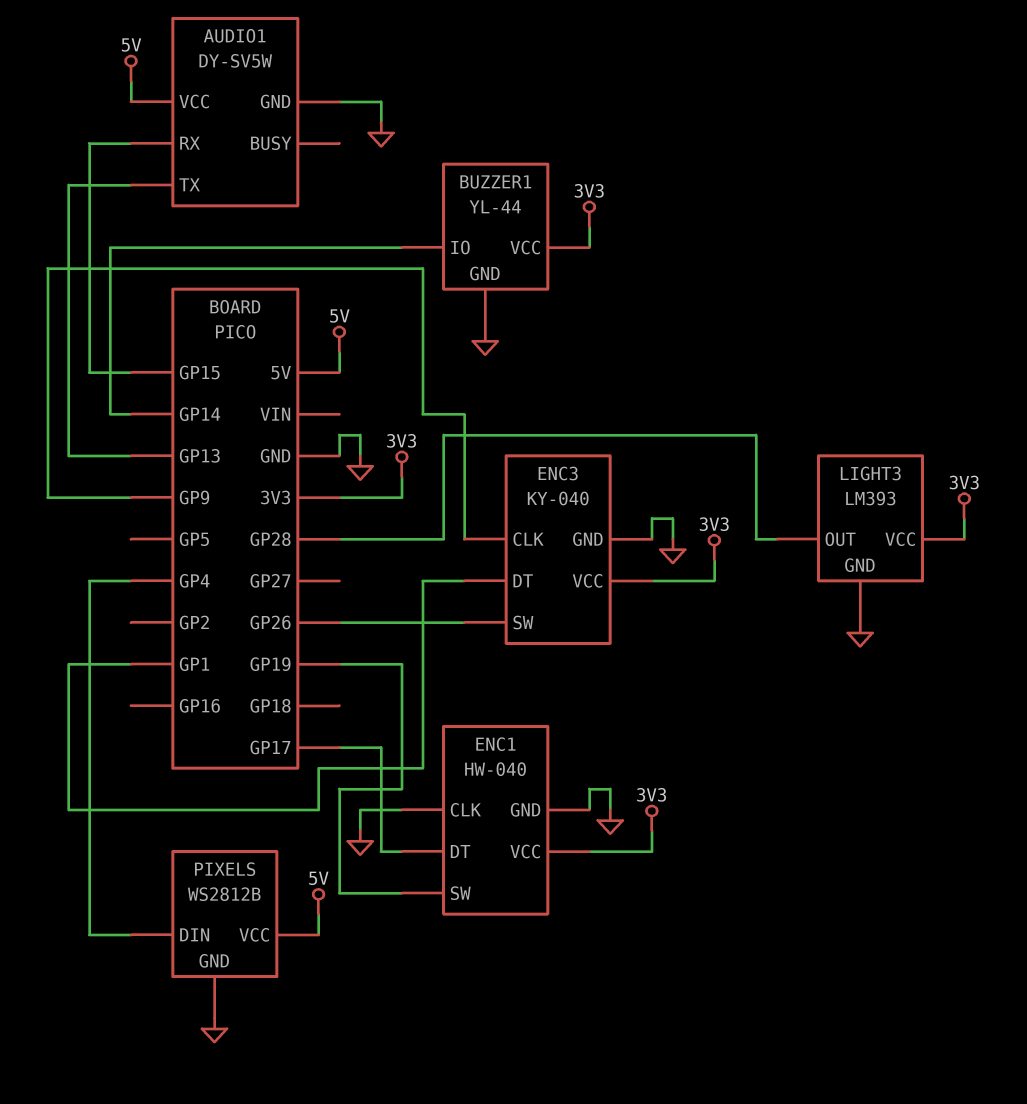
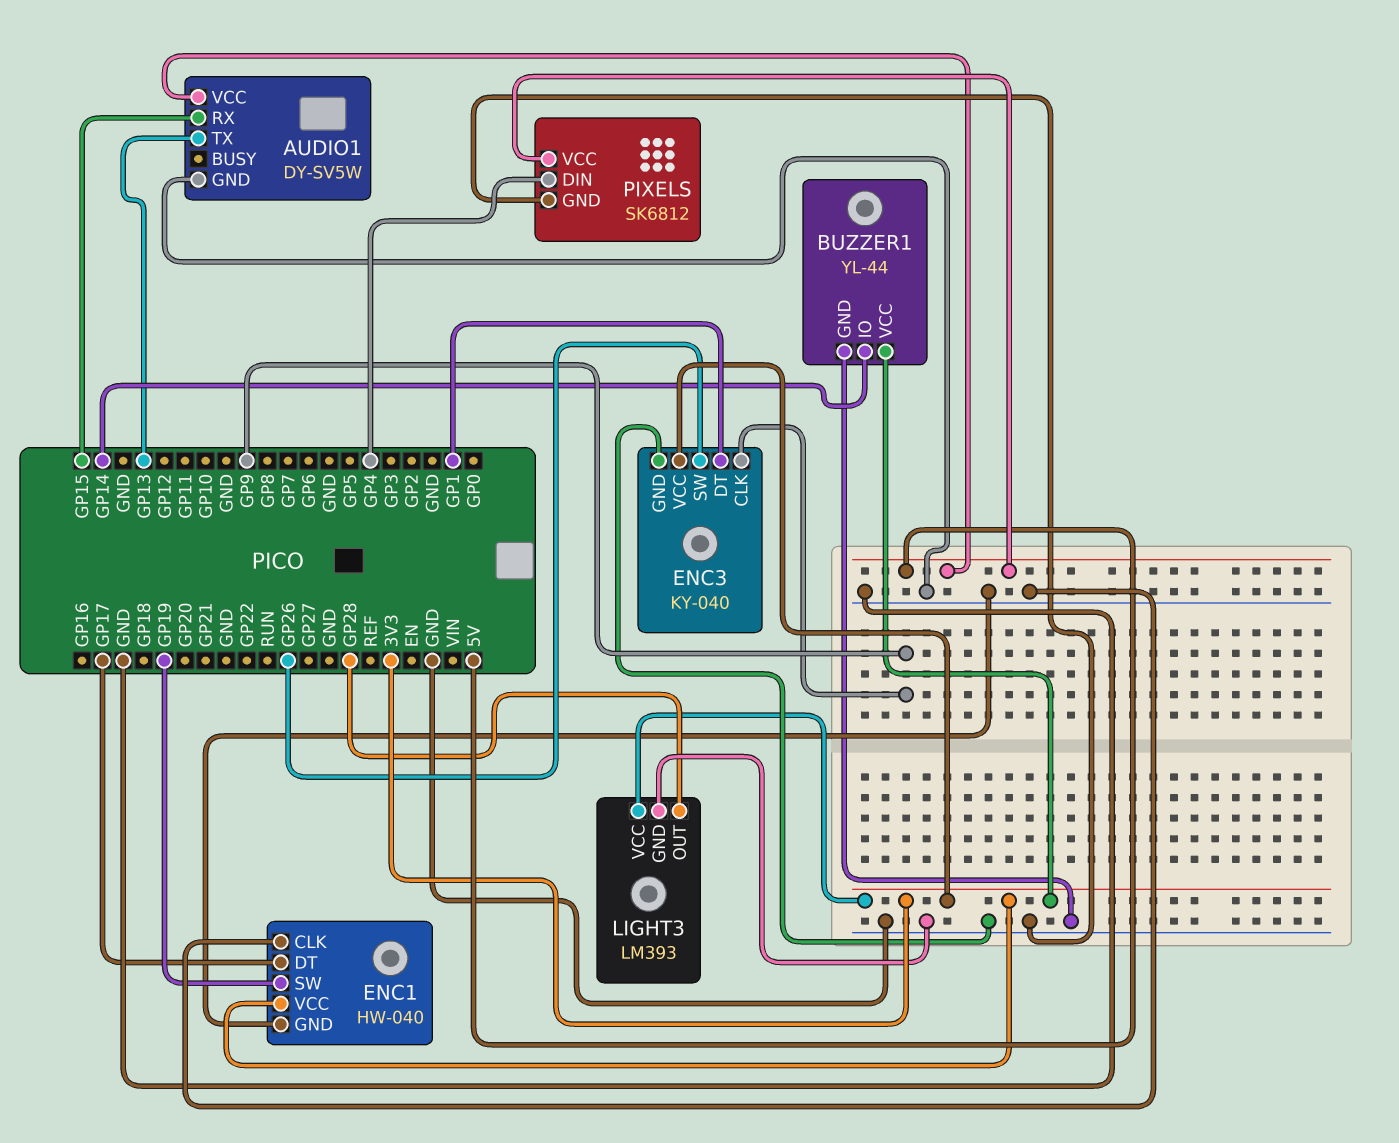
PIXELS: WS2812B -> SK6812

